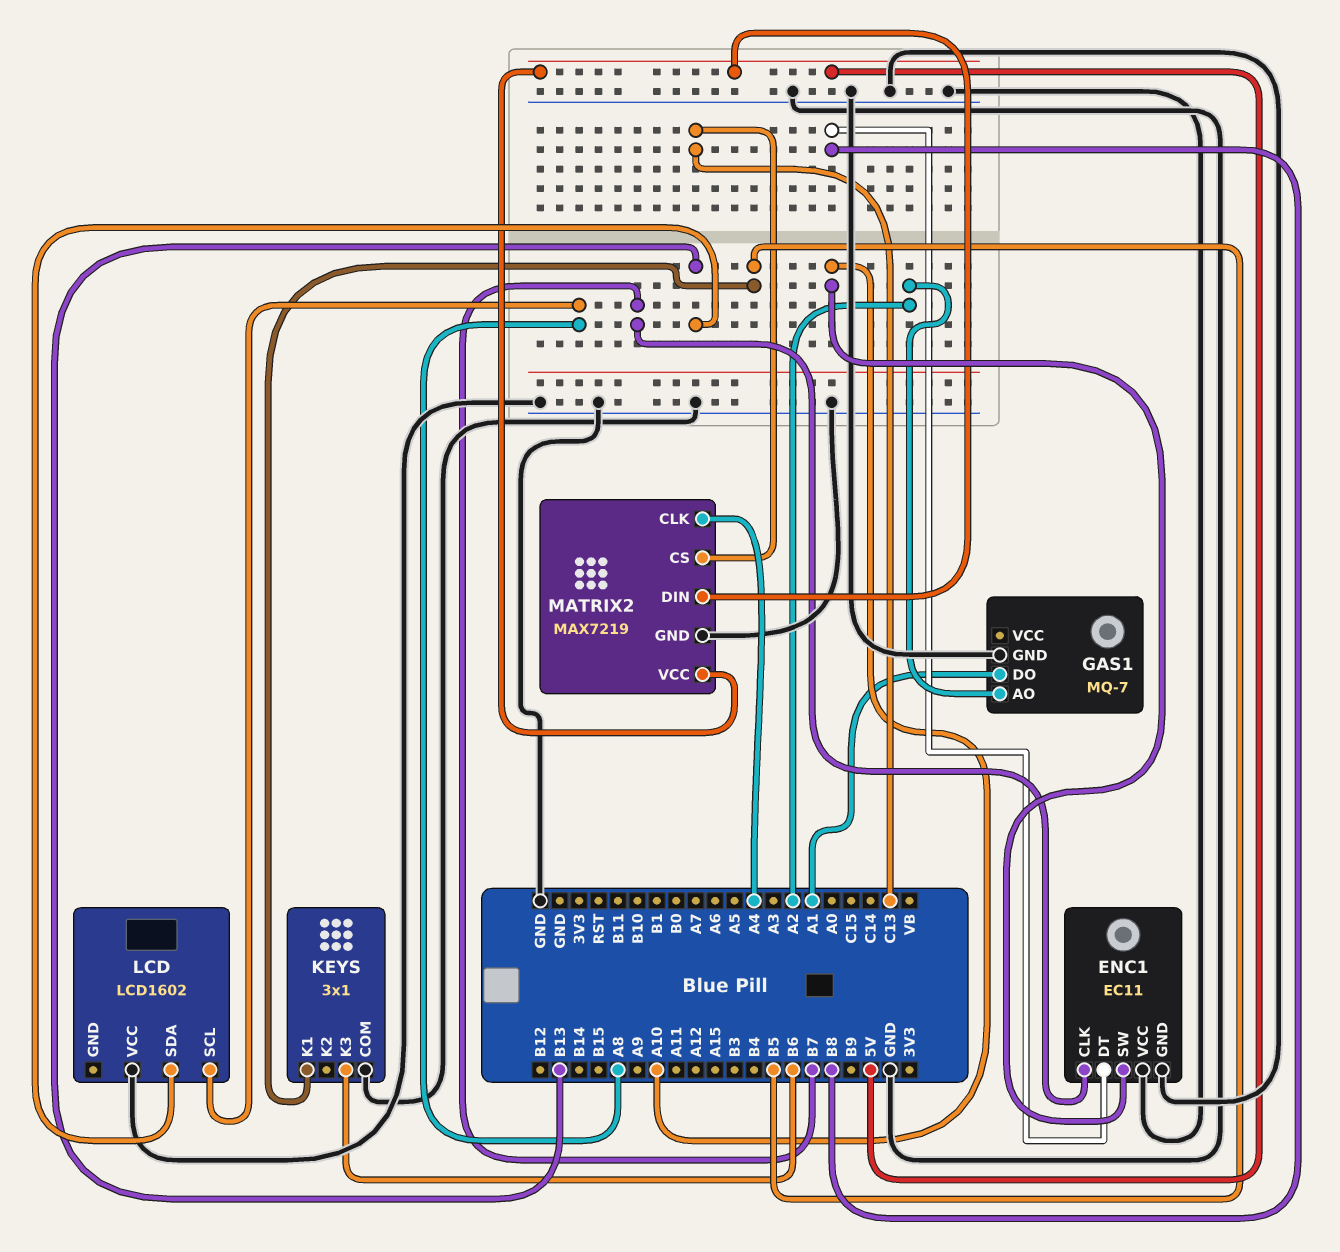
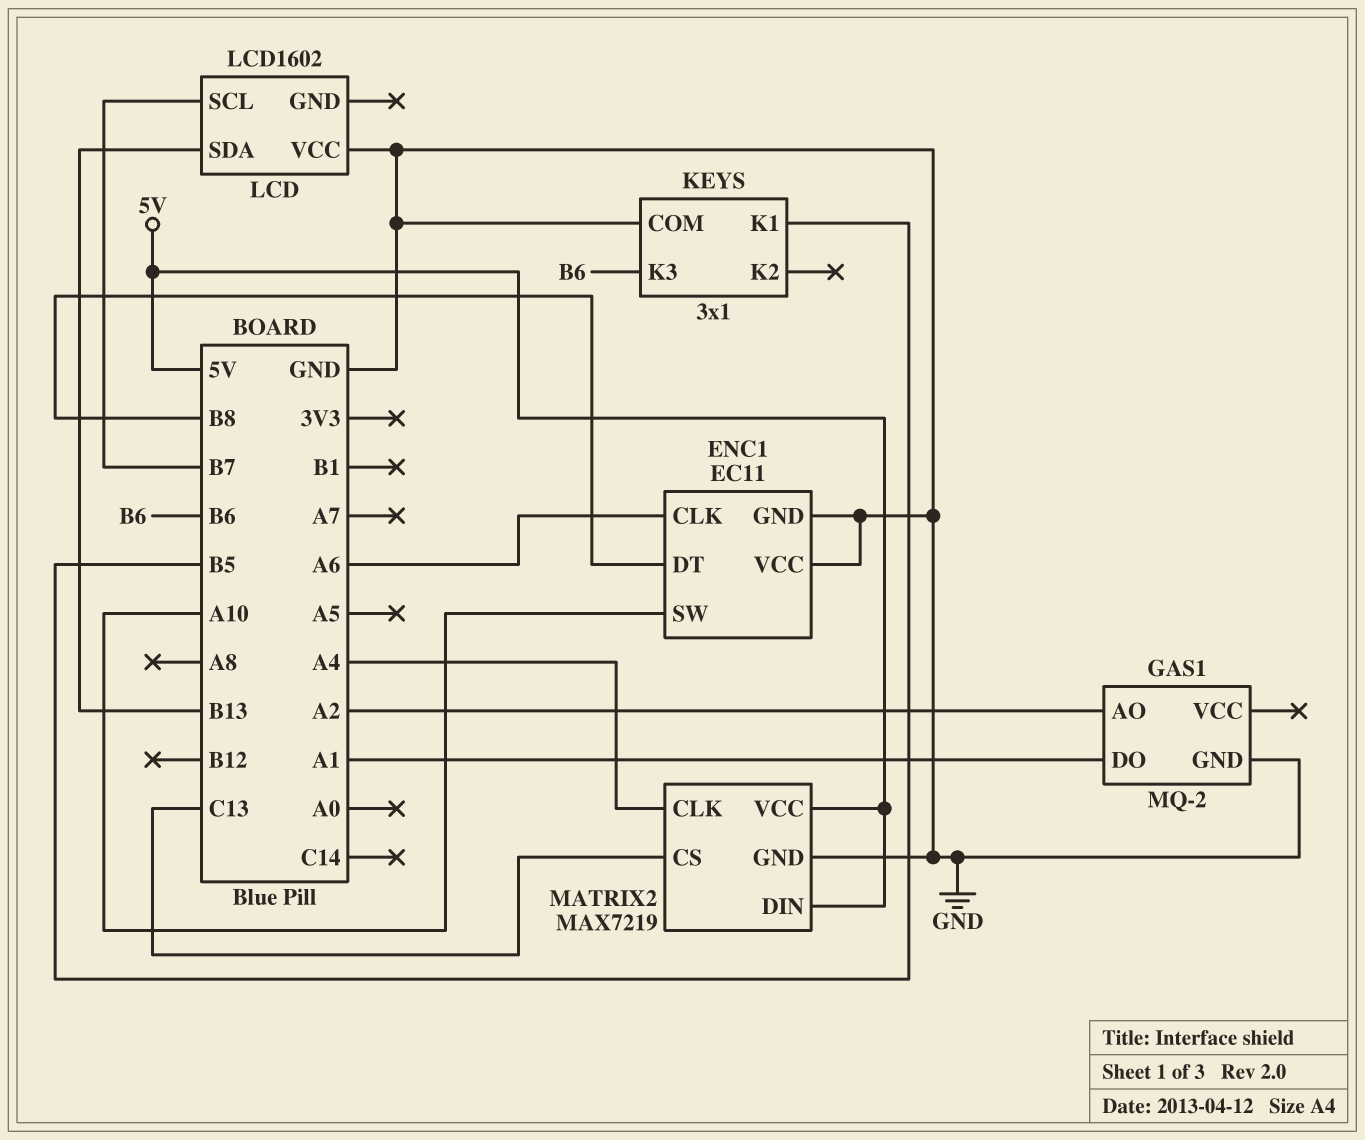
ENC1 pin CLK: B7 -> A6
GAS1: MQ-7 -> MQ-2
LCD pin SCL: A8 -> B7

